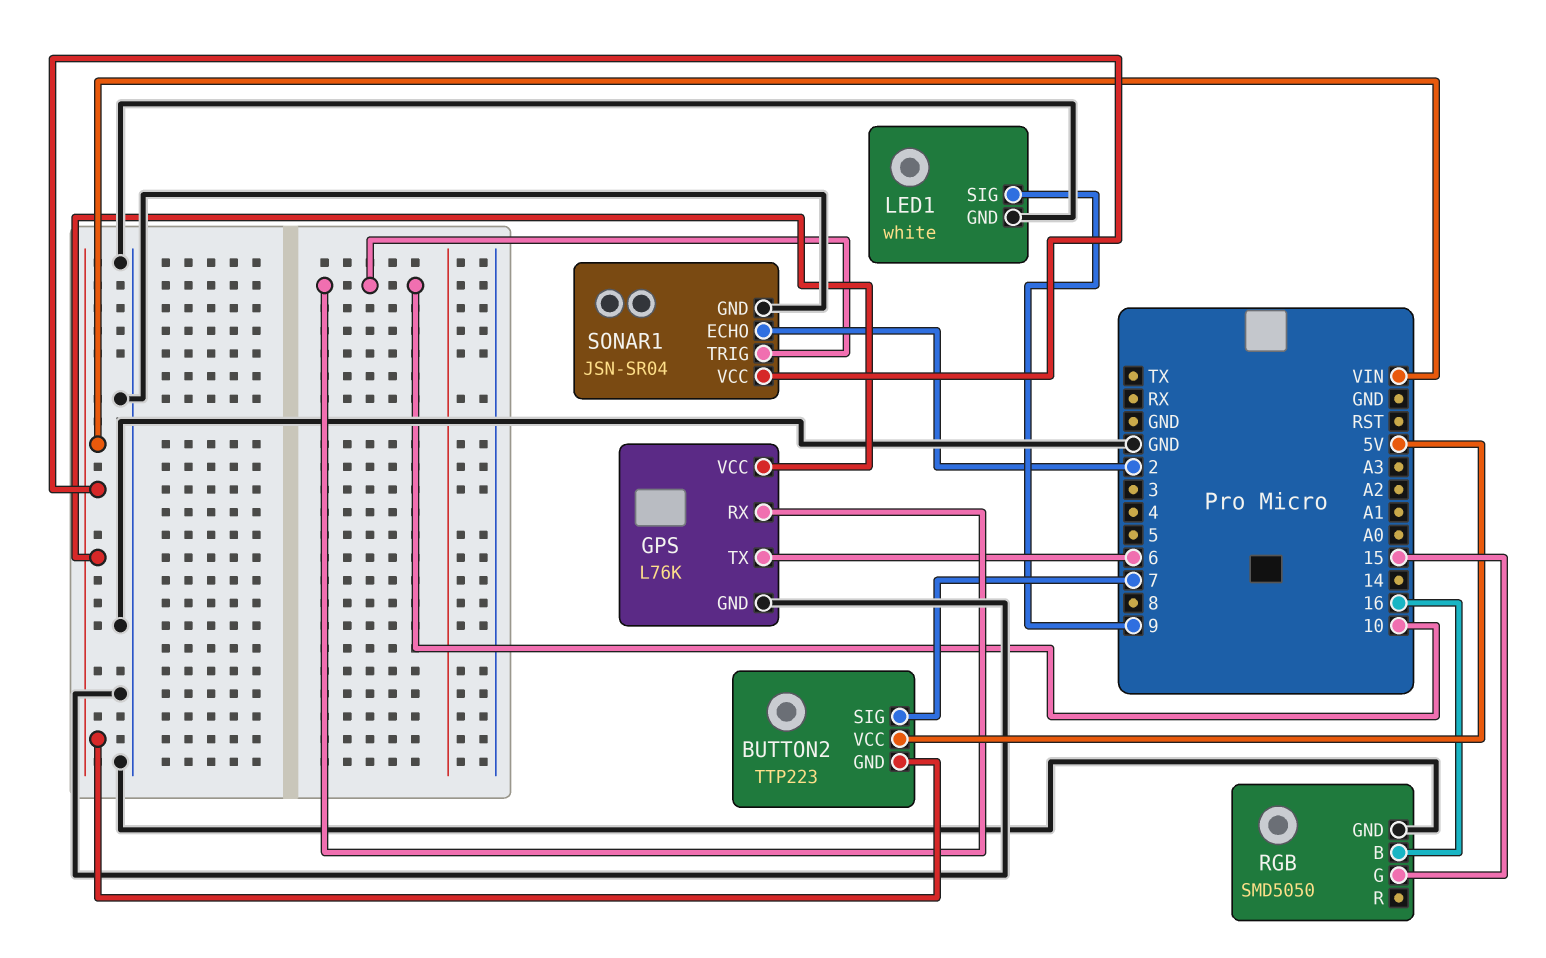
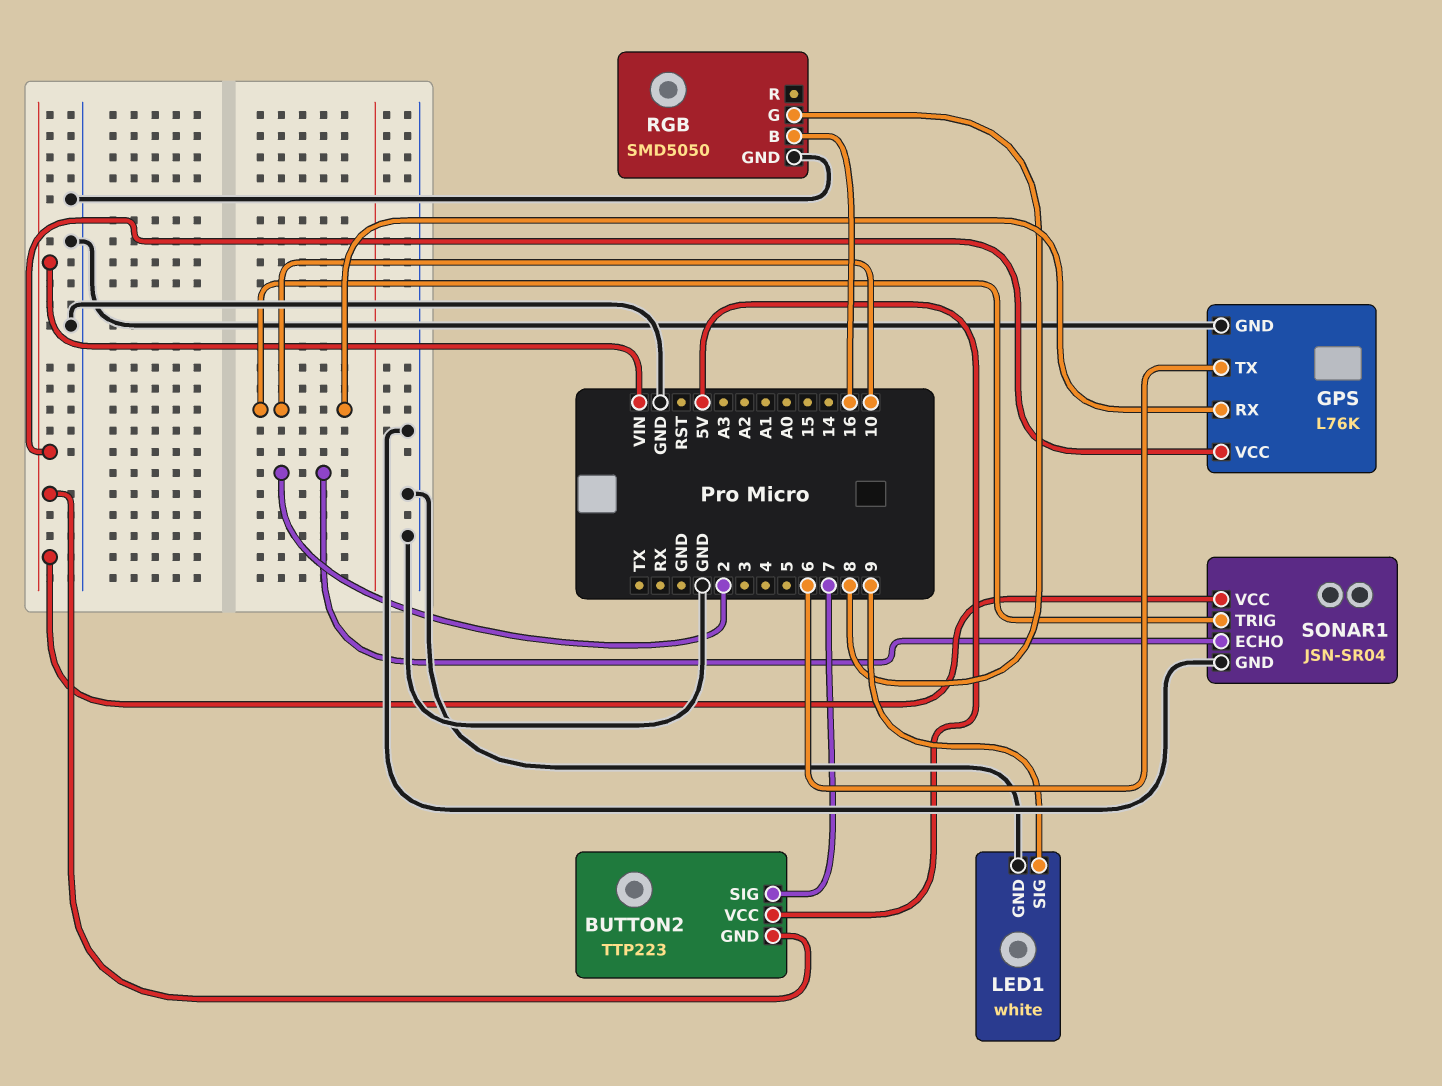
RGB pin G: 15 -> 8

